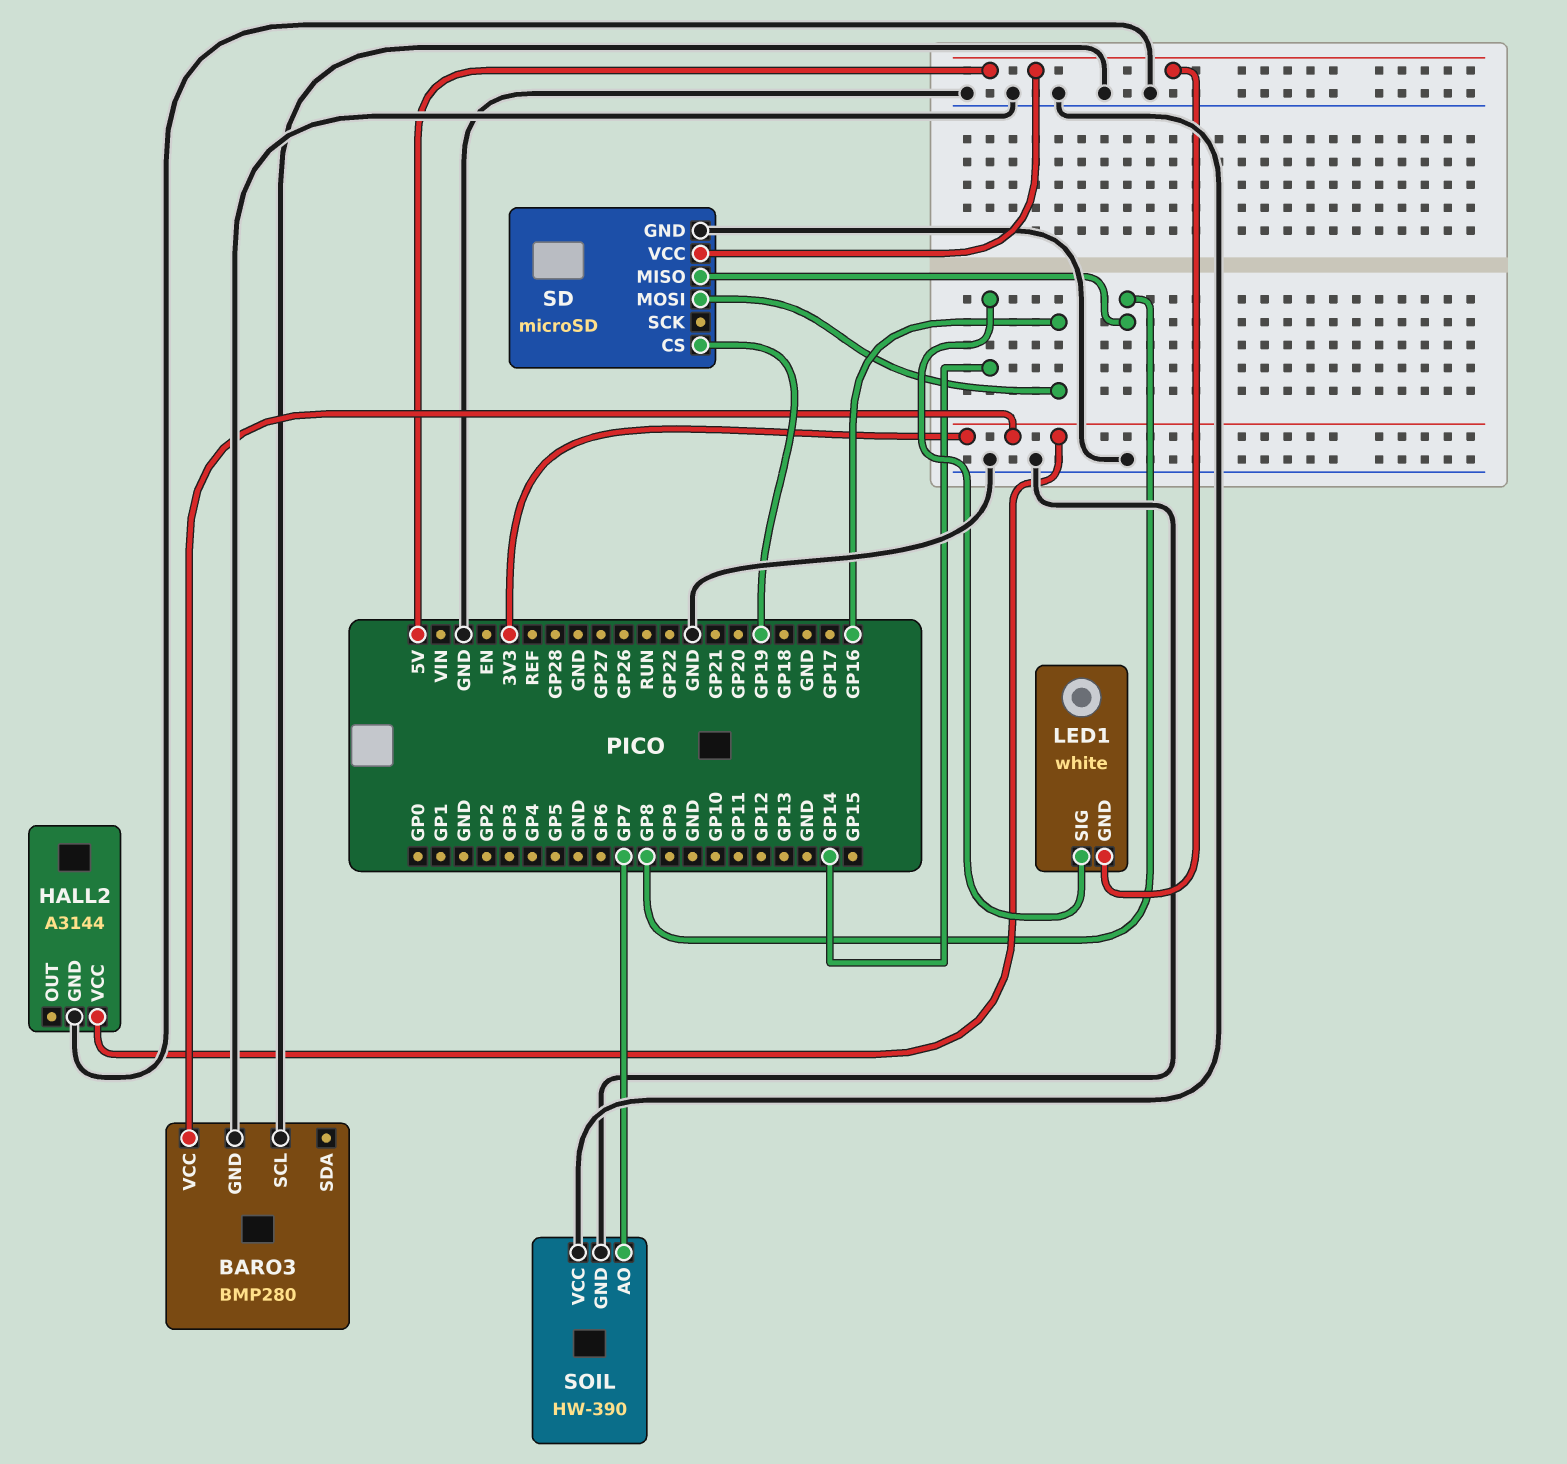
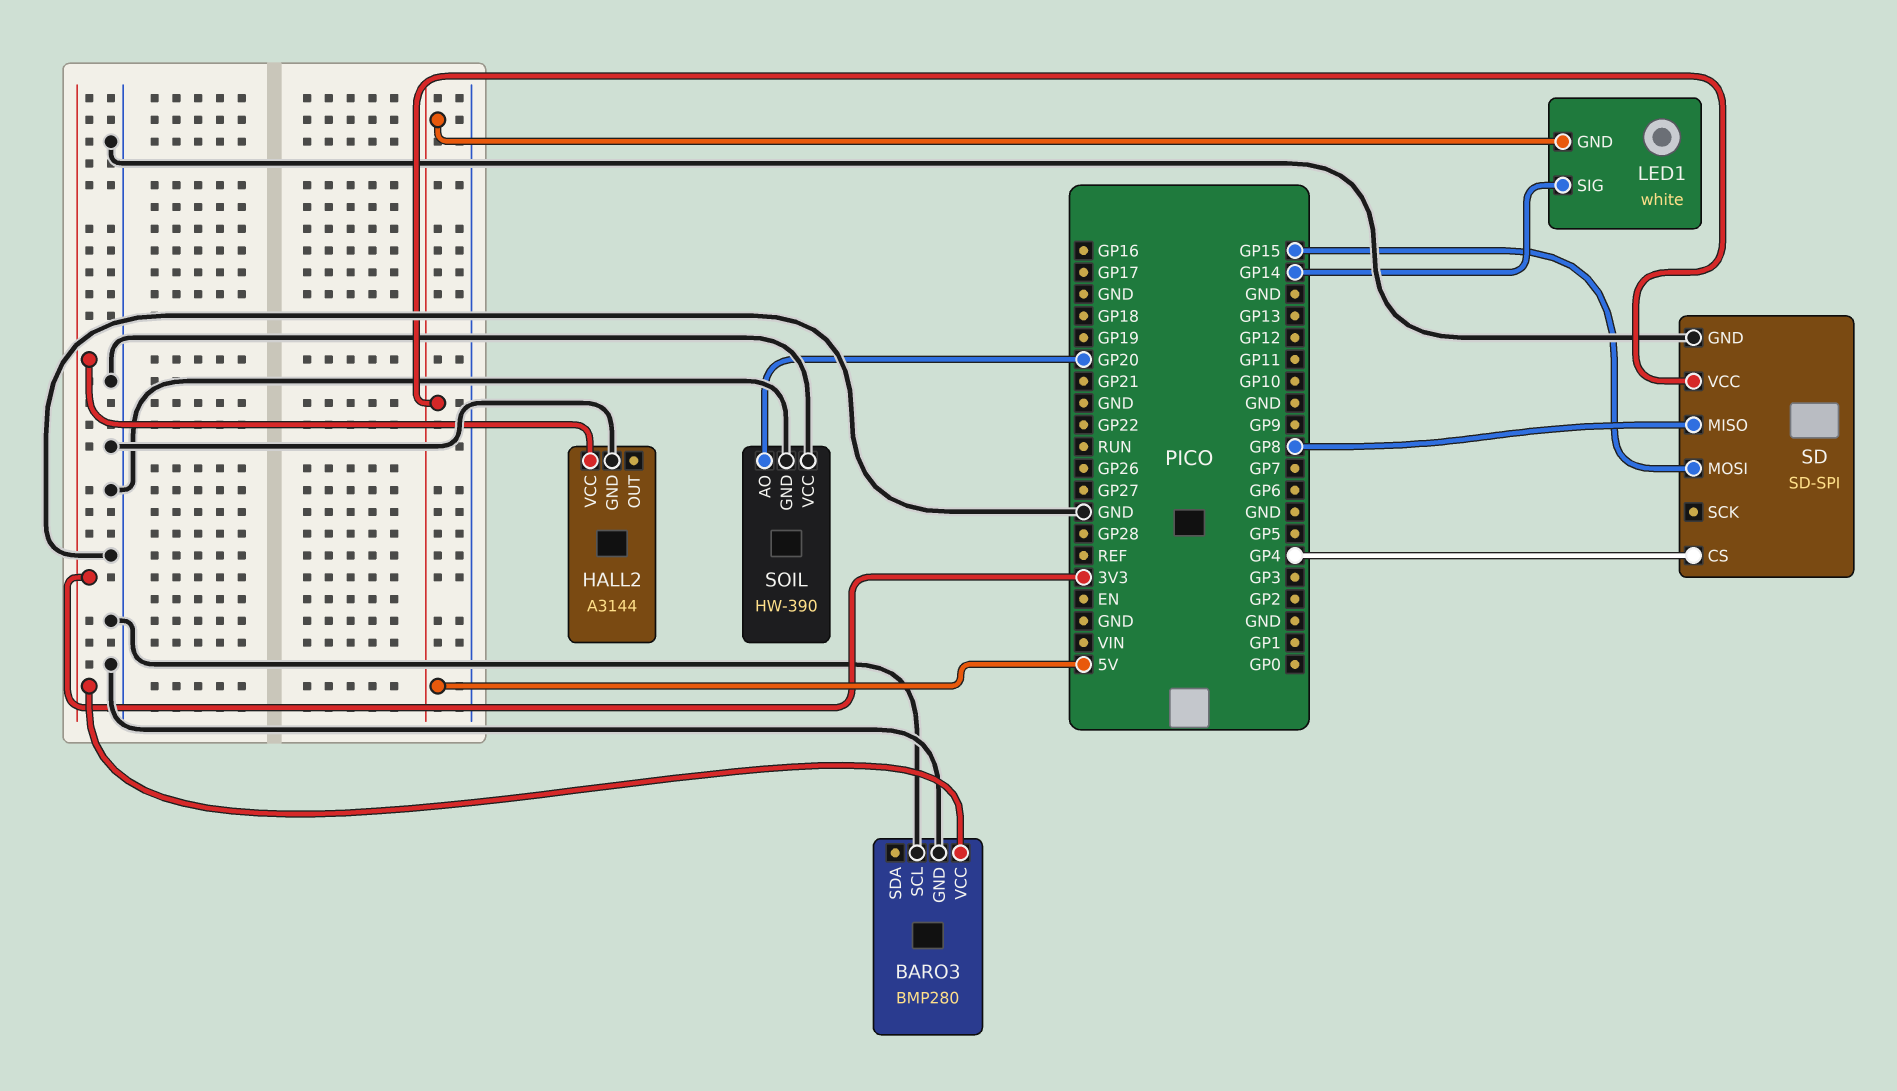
SD: microSD -> SD-SPI
SD pin CS: GP19 -> GP4
SD pin MOSI: GP16 -> GP15
SOIL pin AO: GP7 -> GP20

